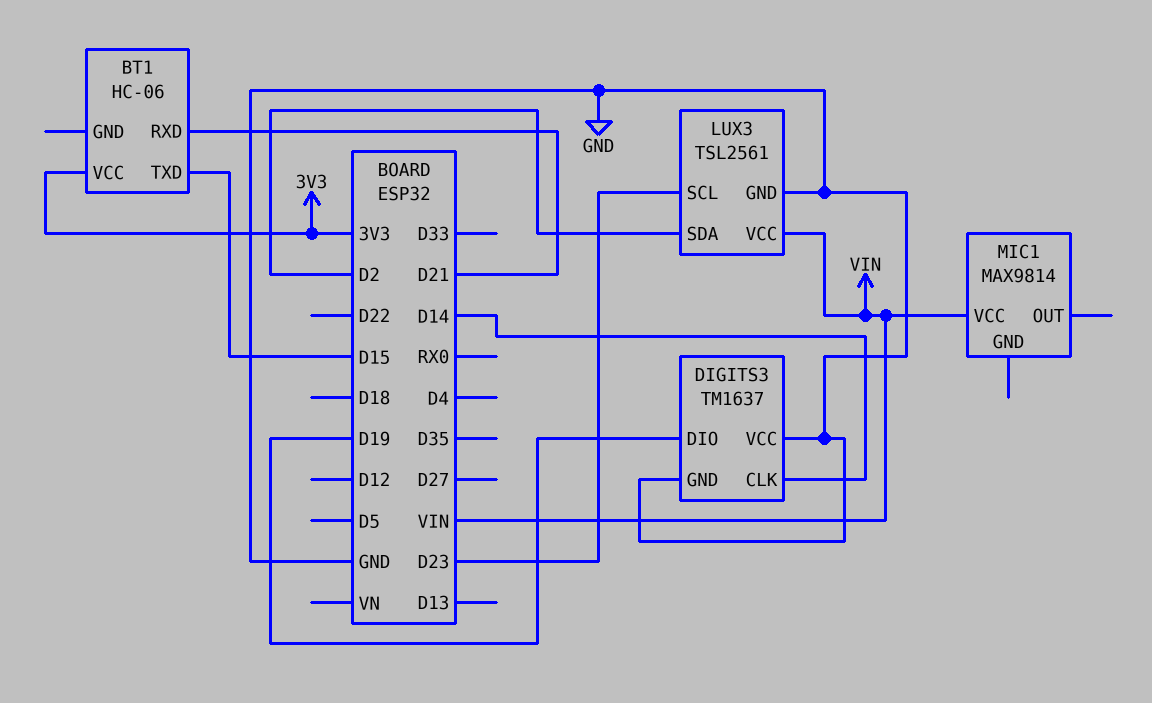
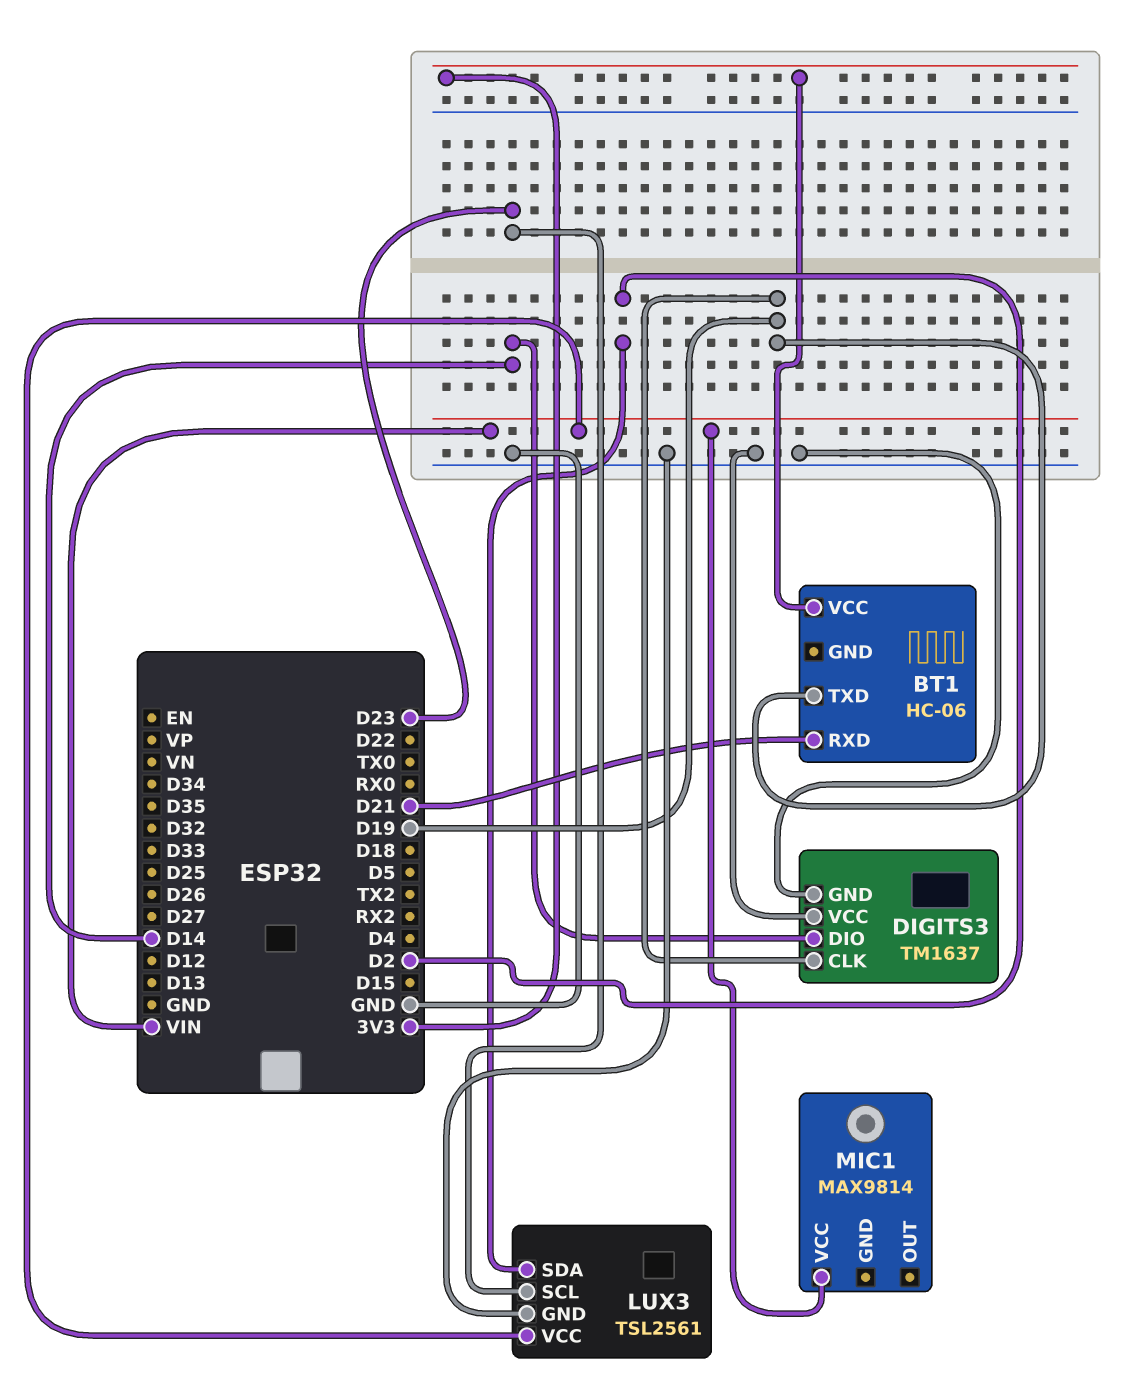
BT1 pin TXD: D15 -> D19
DIGITS3 pin CLK: D14 -> D19
DIGITS3 pin DIO: D19 -> D14

